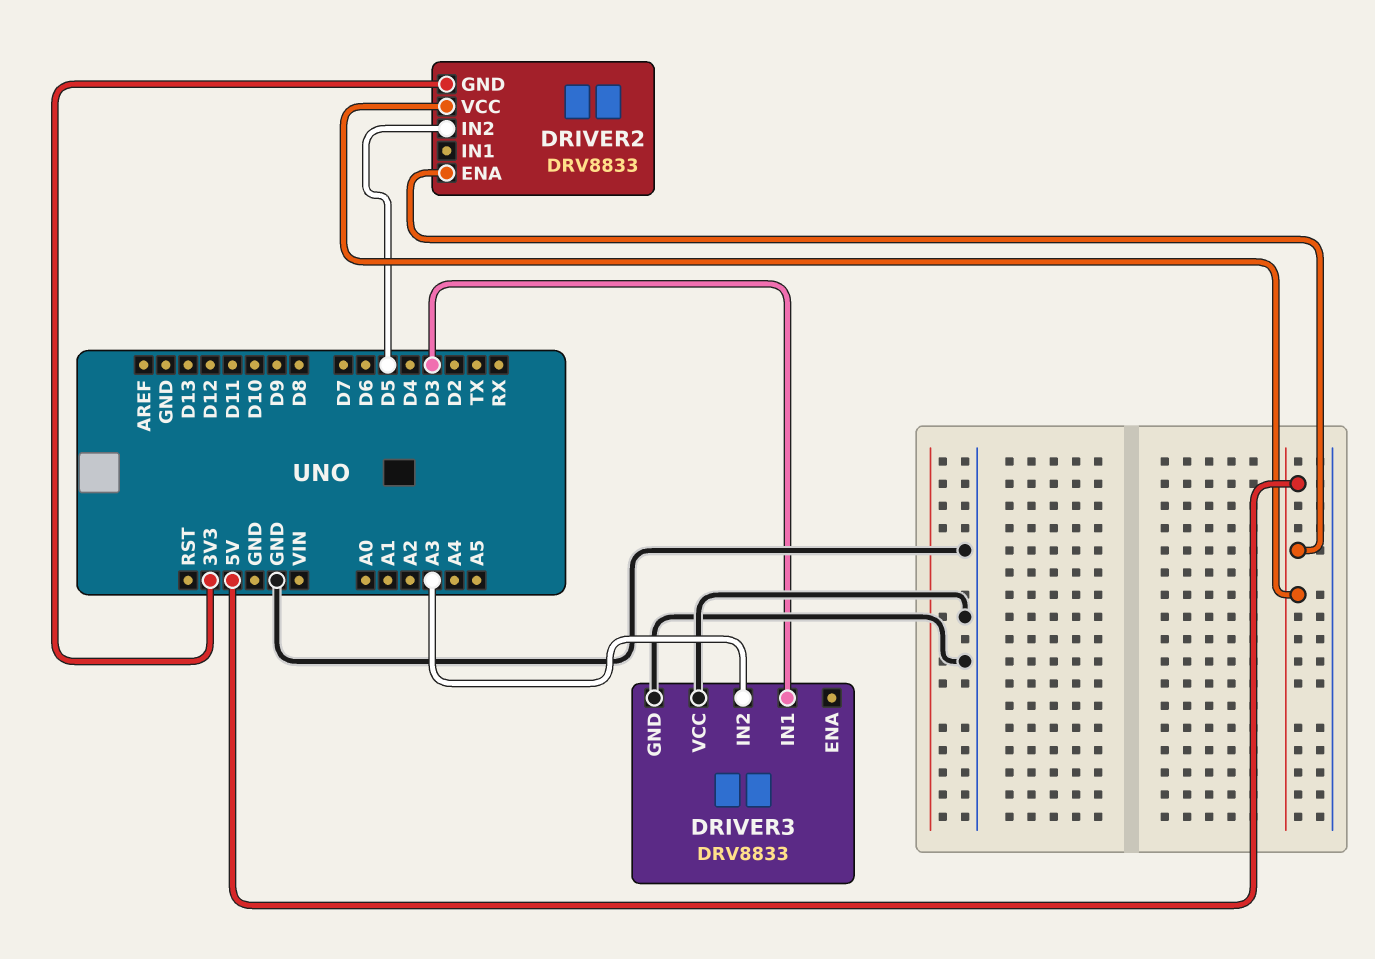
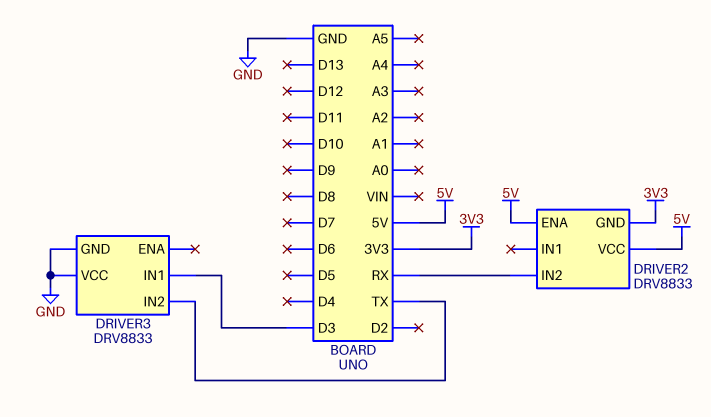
DRIVER2 pin IN2: D5 -> RX
DRIVER3 pin IN2: A3 -> TX

